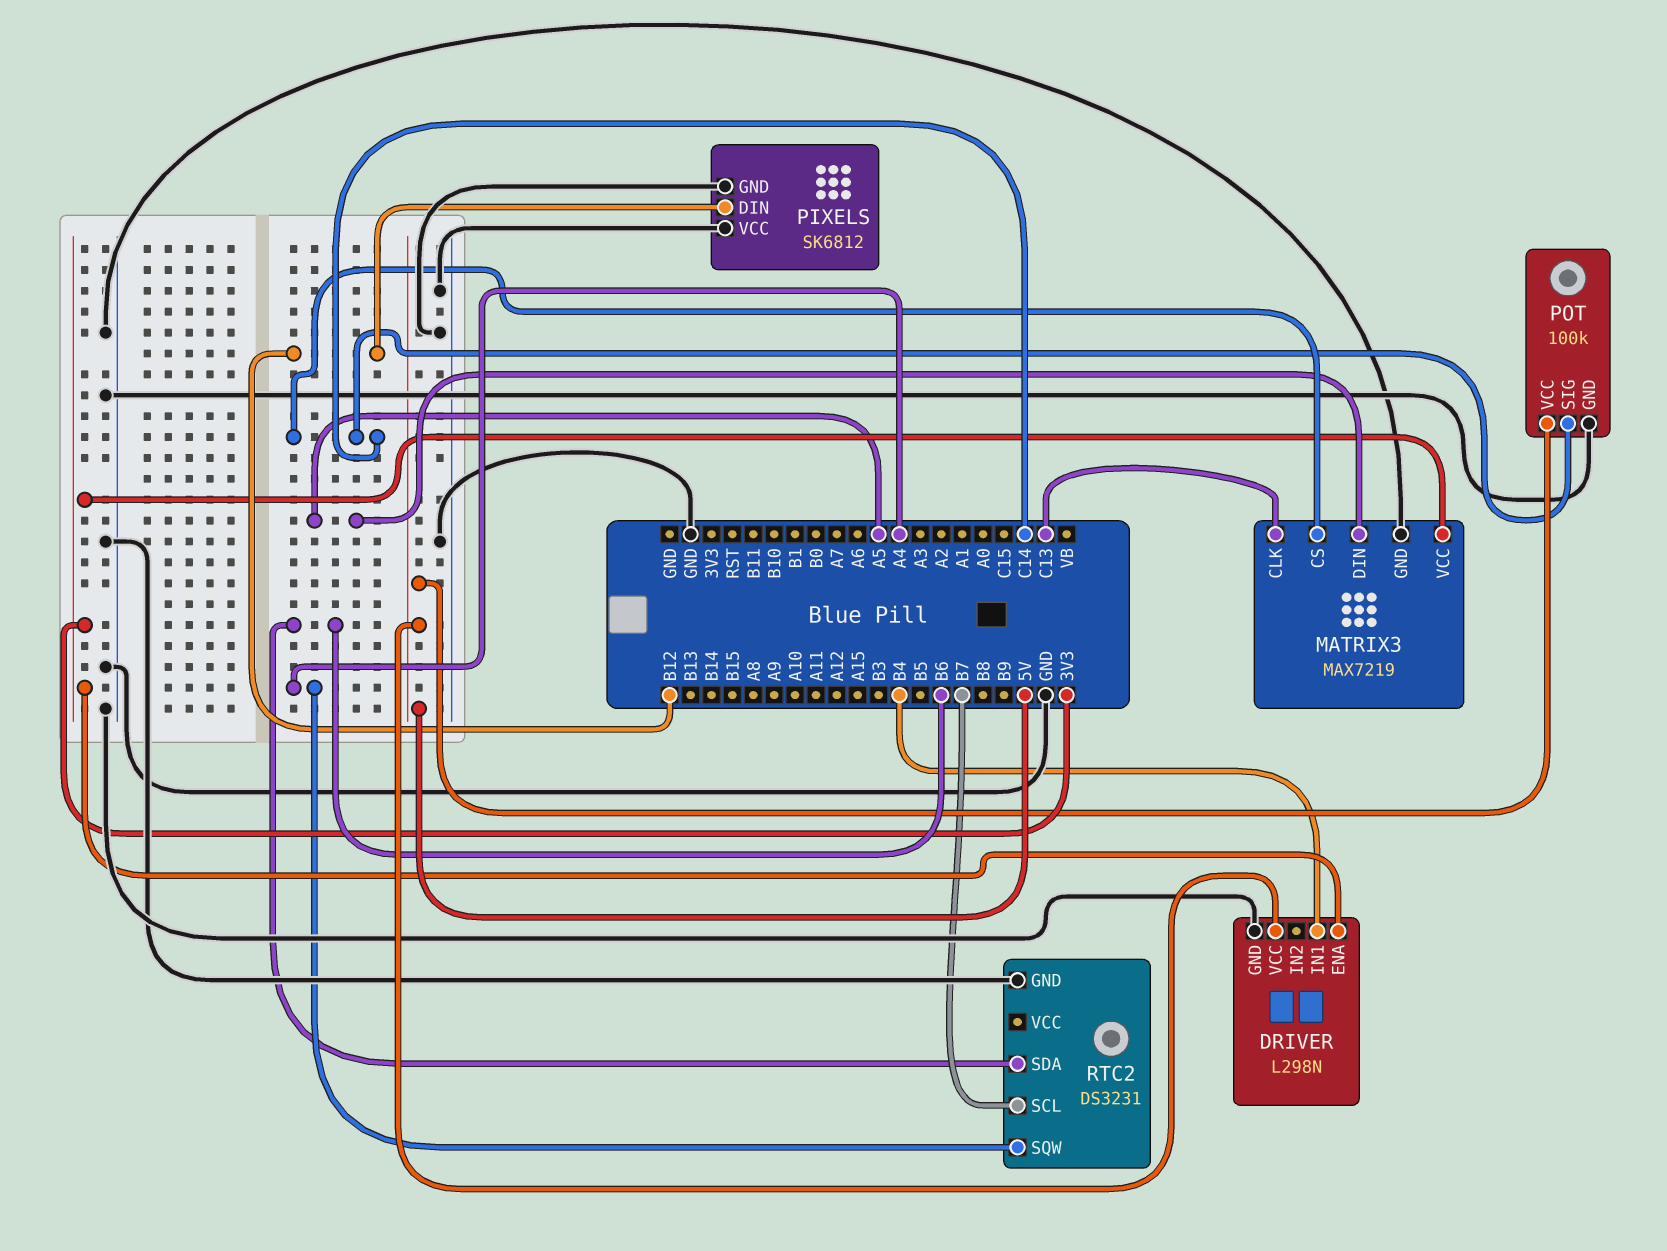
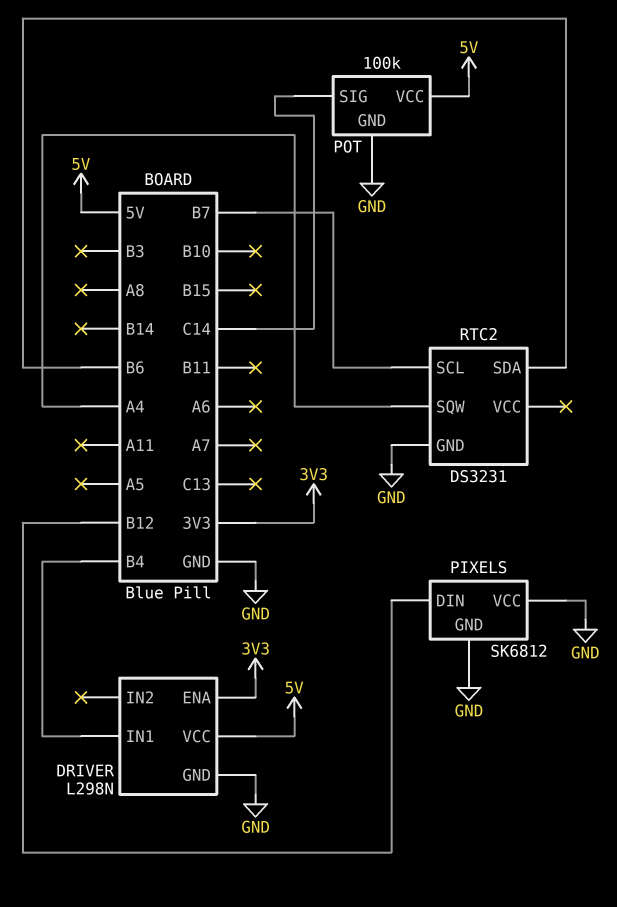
MATRIX3: MAX7219 -> none
MATRIX3 pin CLK: C13 -> none
MATRIX3 pin CS: C14 -> none
MATRIX3 pin DIN: A5 -> none
MATRIX3 pin GND: GND -> none
MATRIX3 pin VCC: 3V3 -> none

